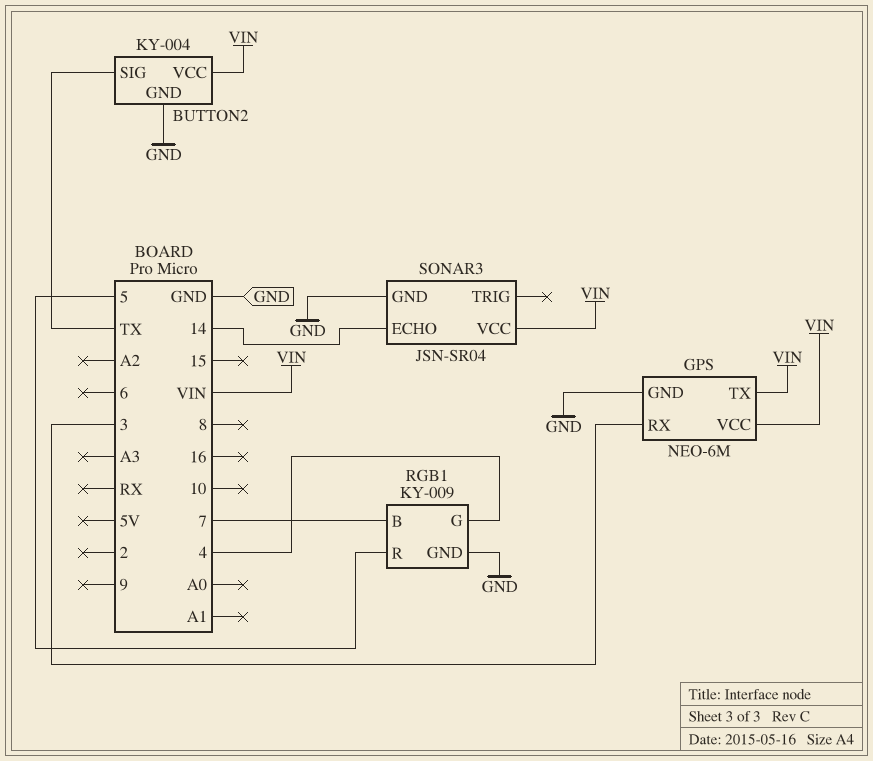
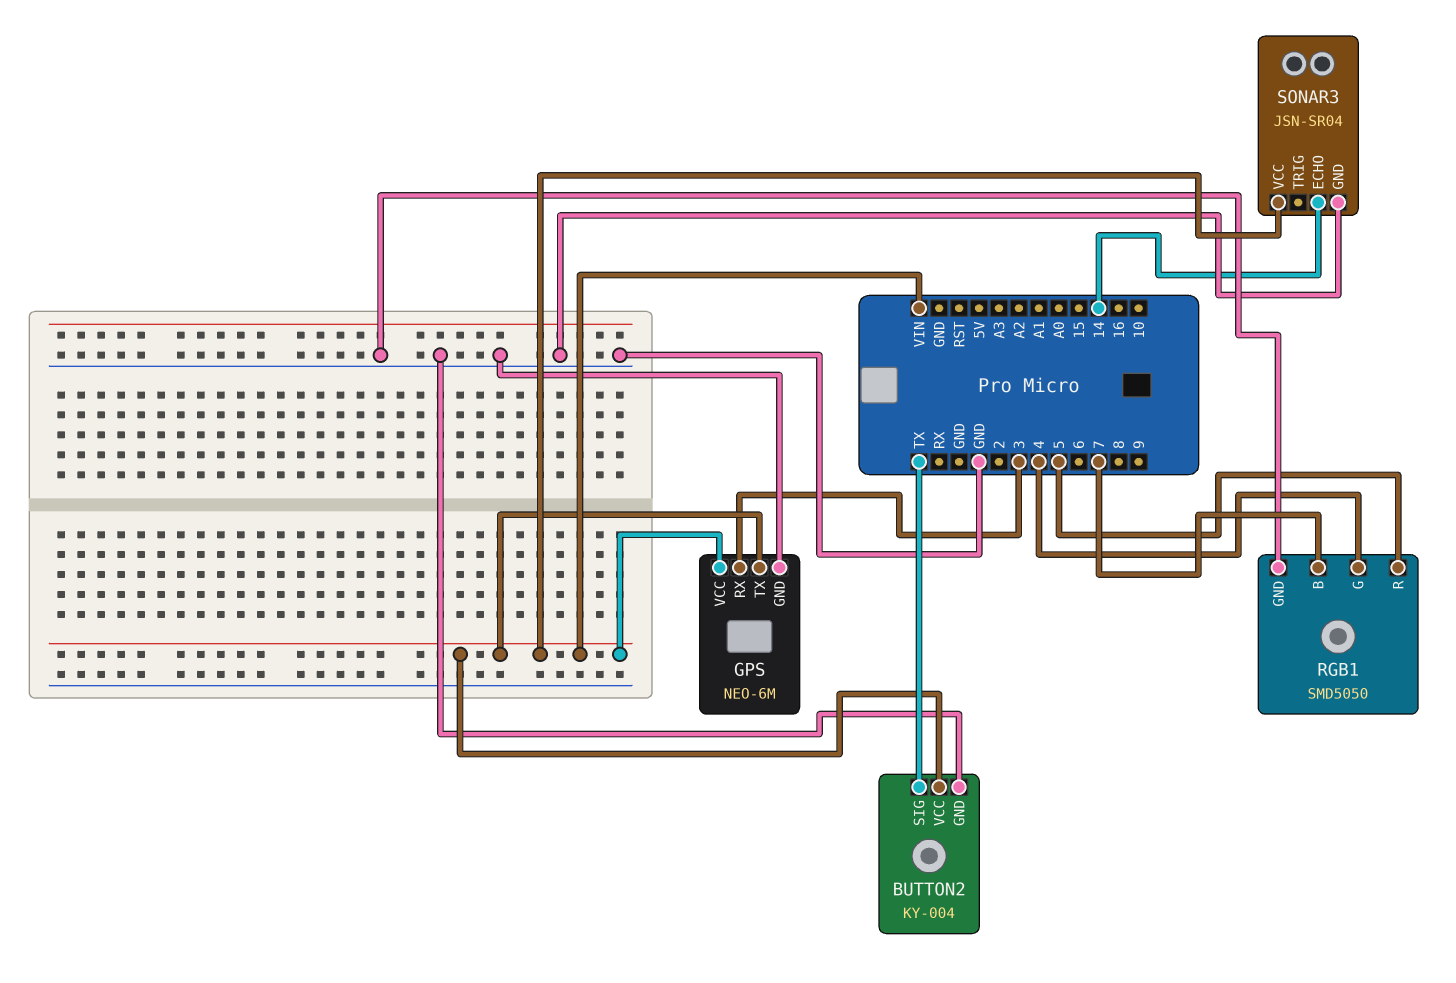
RGB1: KY-009 -> SMD5050

